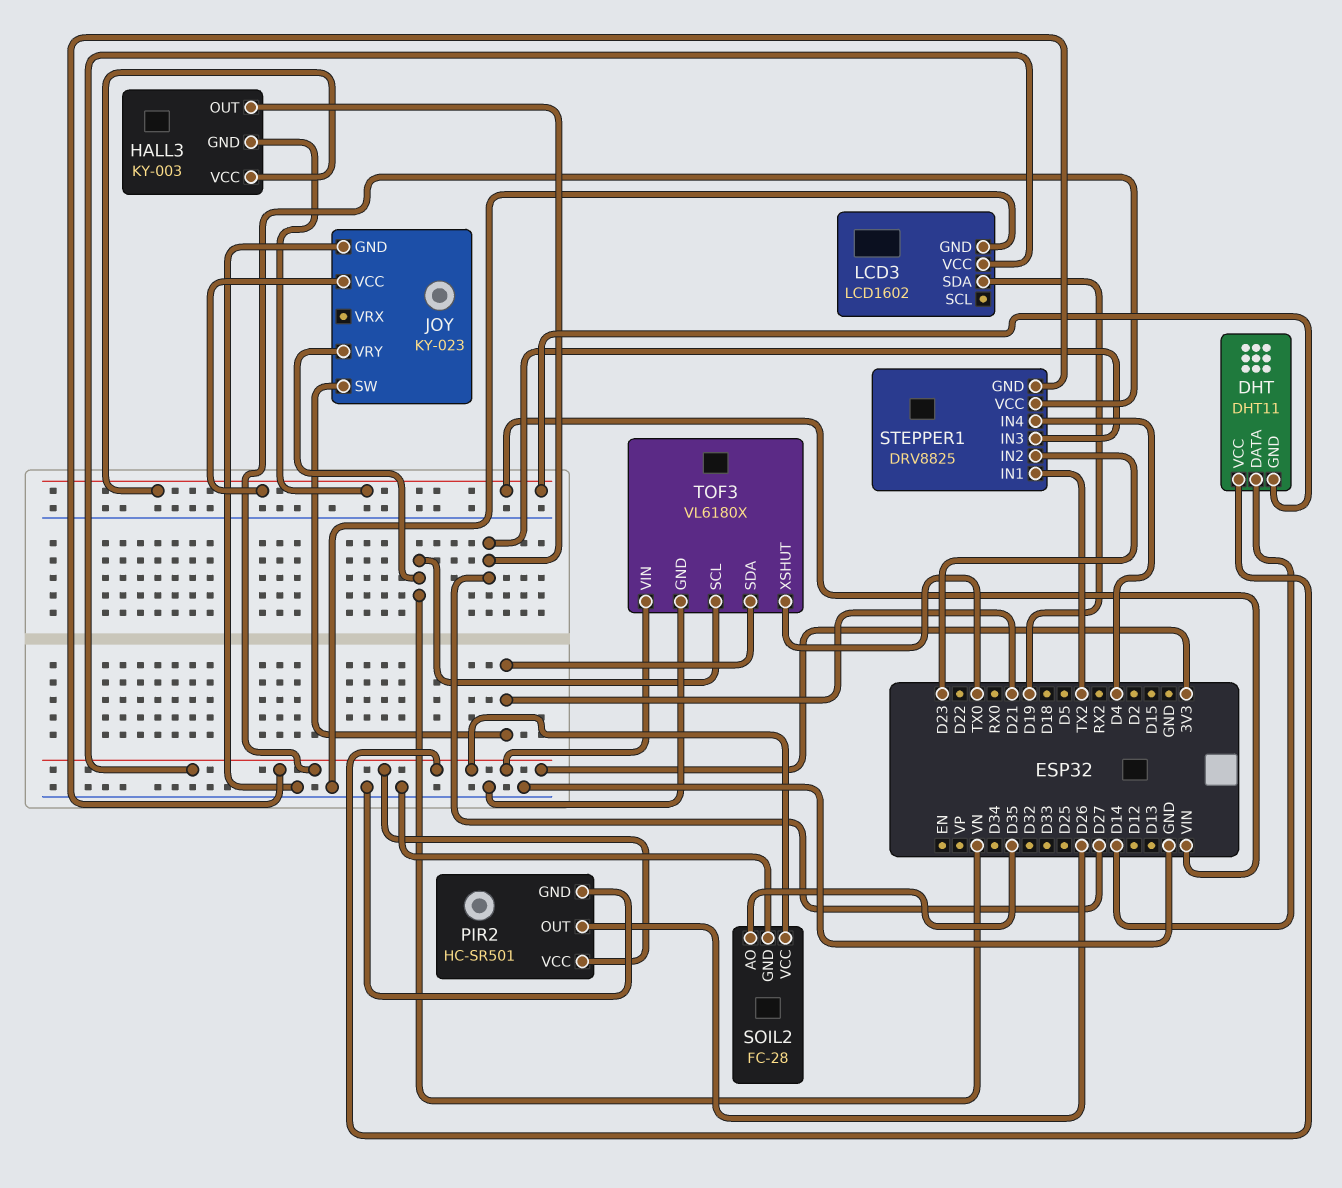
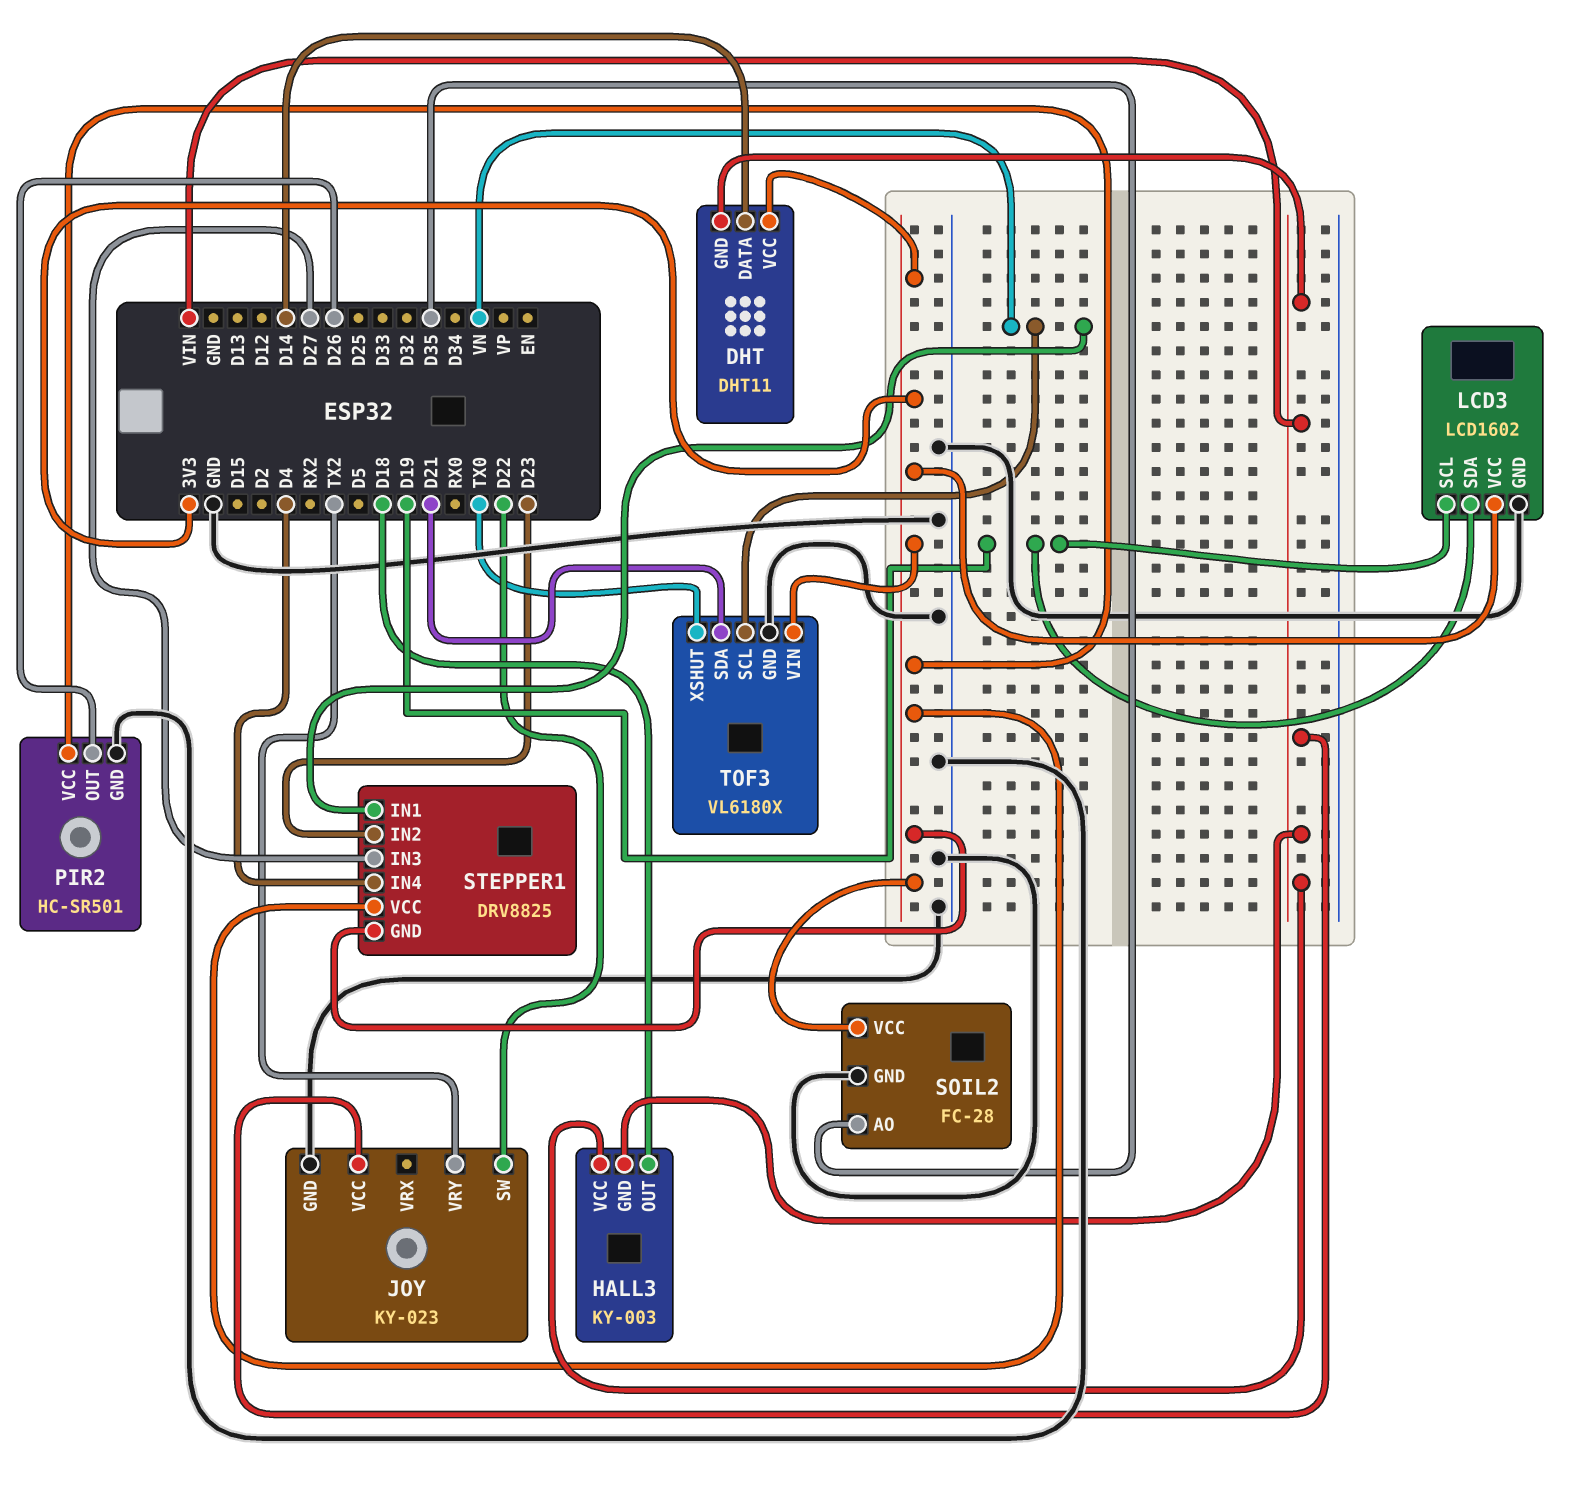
HALL3 pin OUT: D27 -> D18
JOY pin SW: D21 -> D22
JOY pin VRY: VN -> TX2
LCD3 pin SCL: none -> D19
STEPPER1 pin IN1: TX2 -> VN

